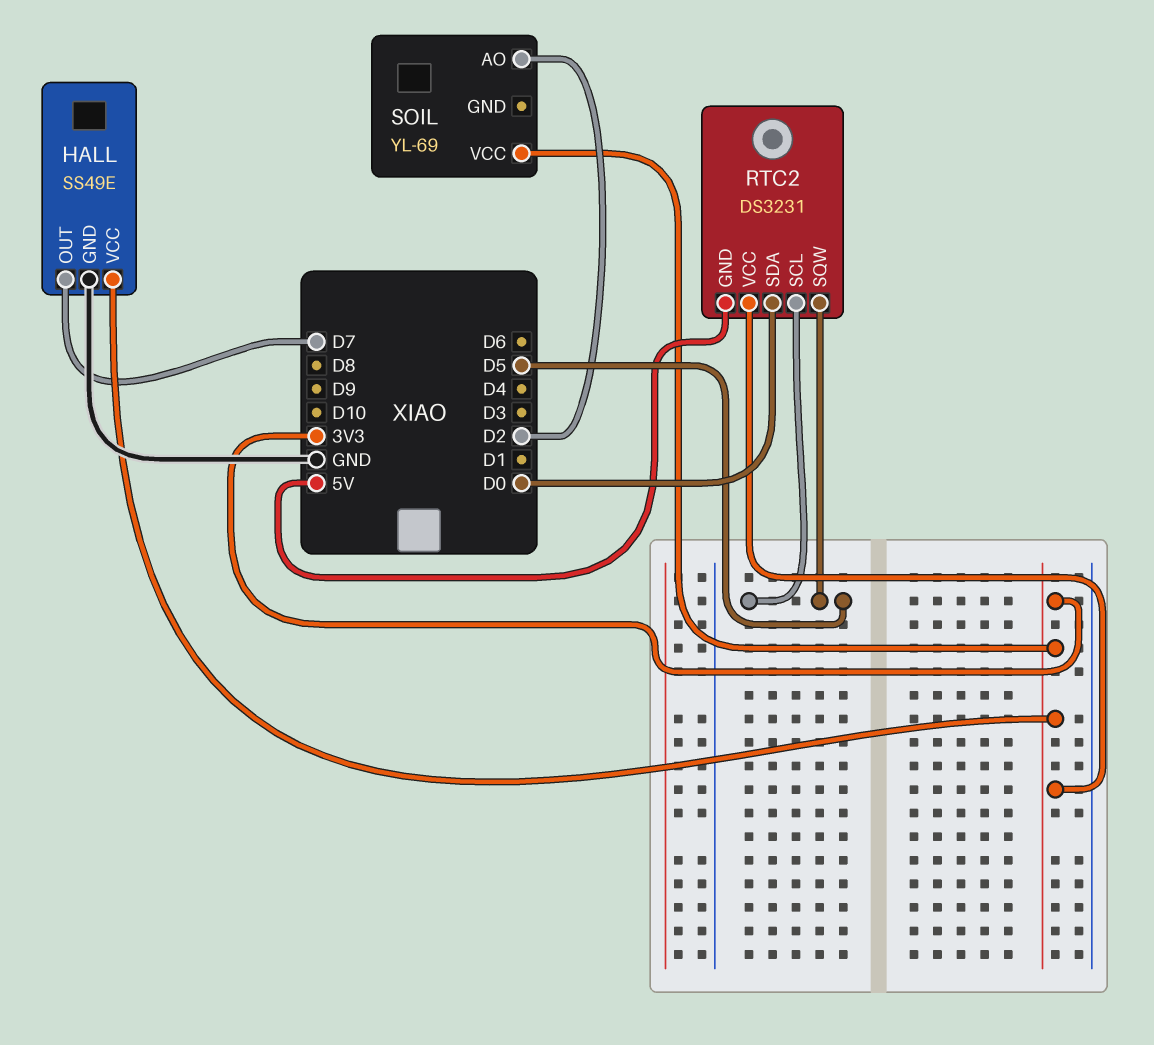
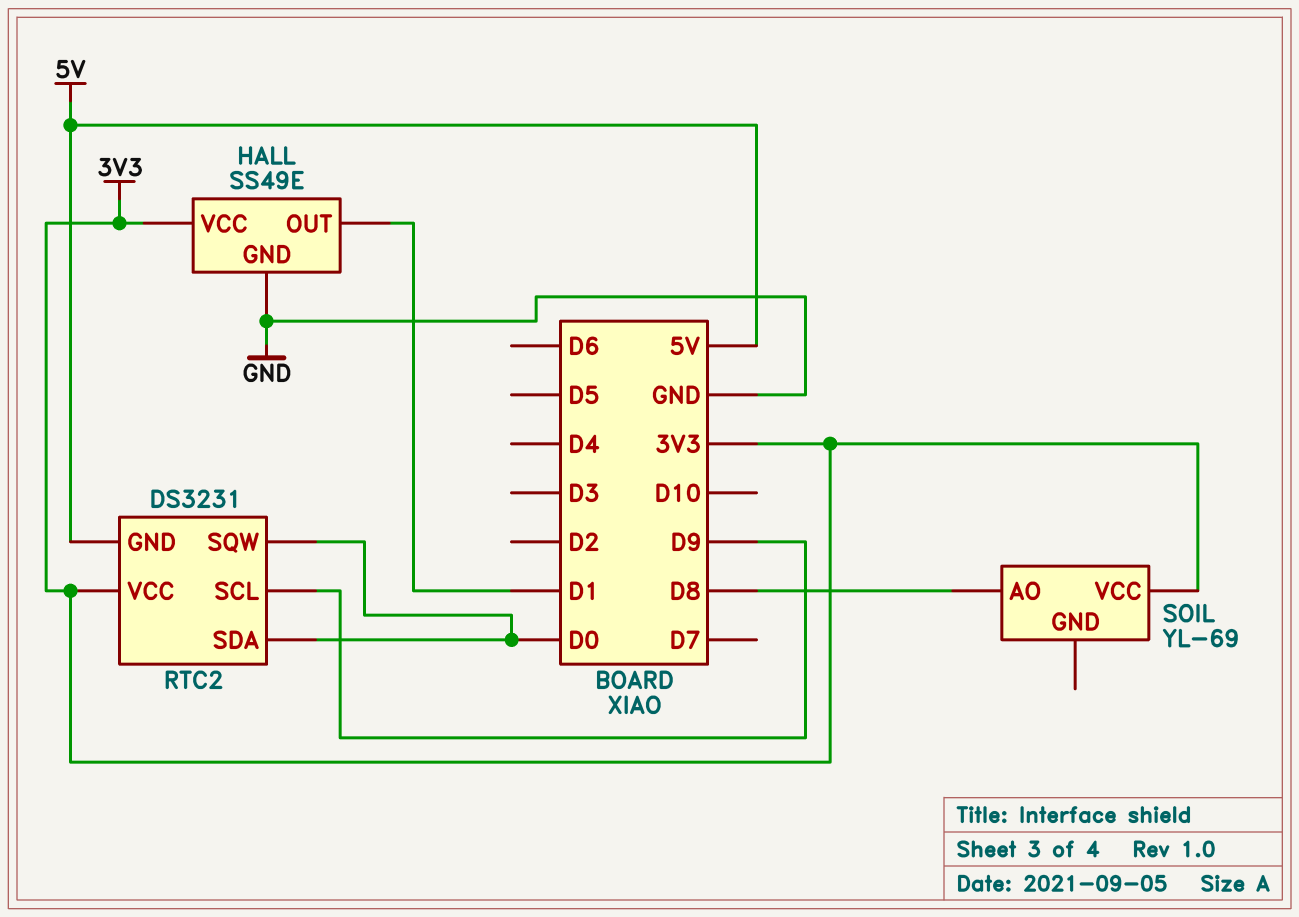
HALL pin OUT: D7 -> D1
RTC2 pin SCL: D5 -> D9
RTC2 pin SQW: D5 -> D0
SOIL pin AO: D2 -> D8

